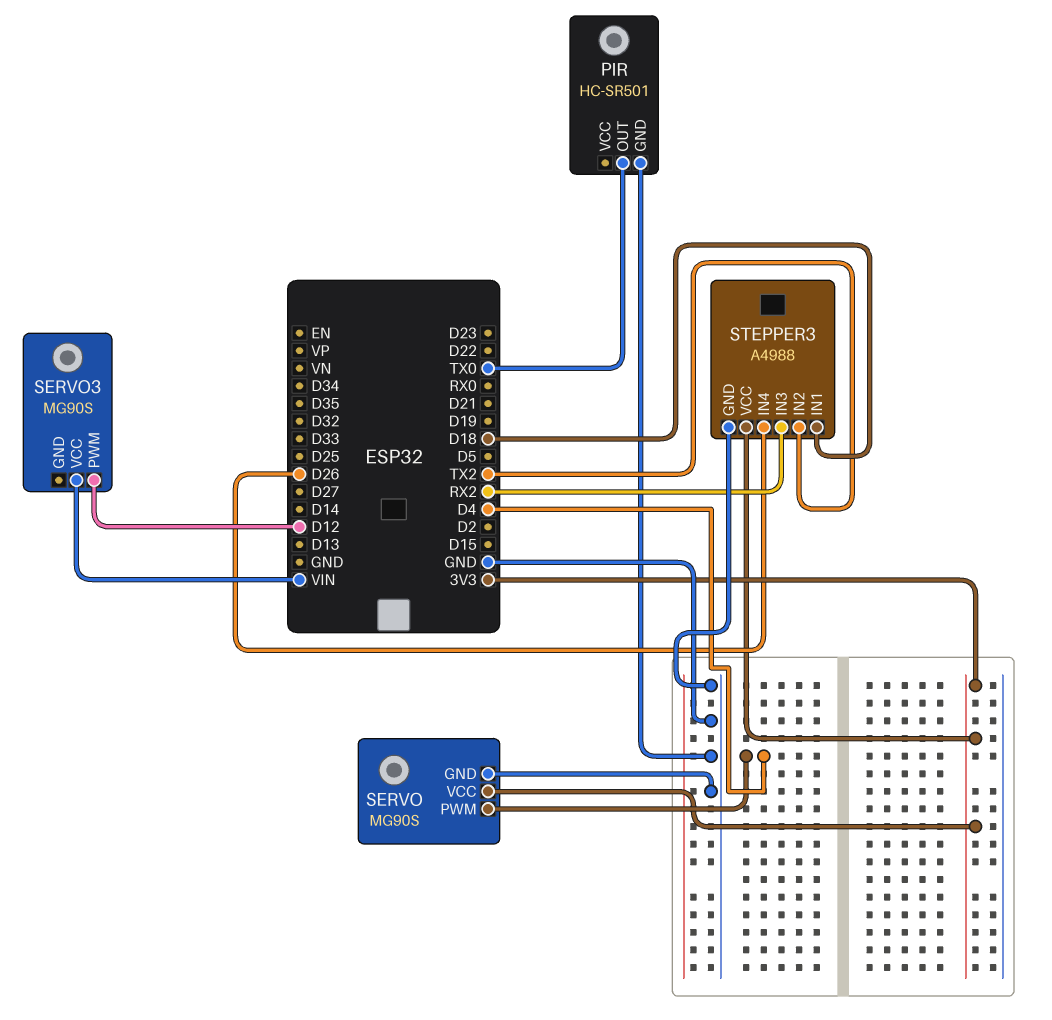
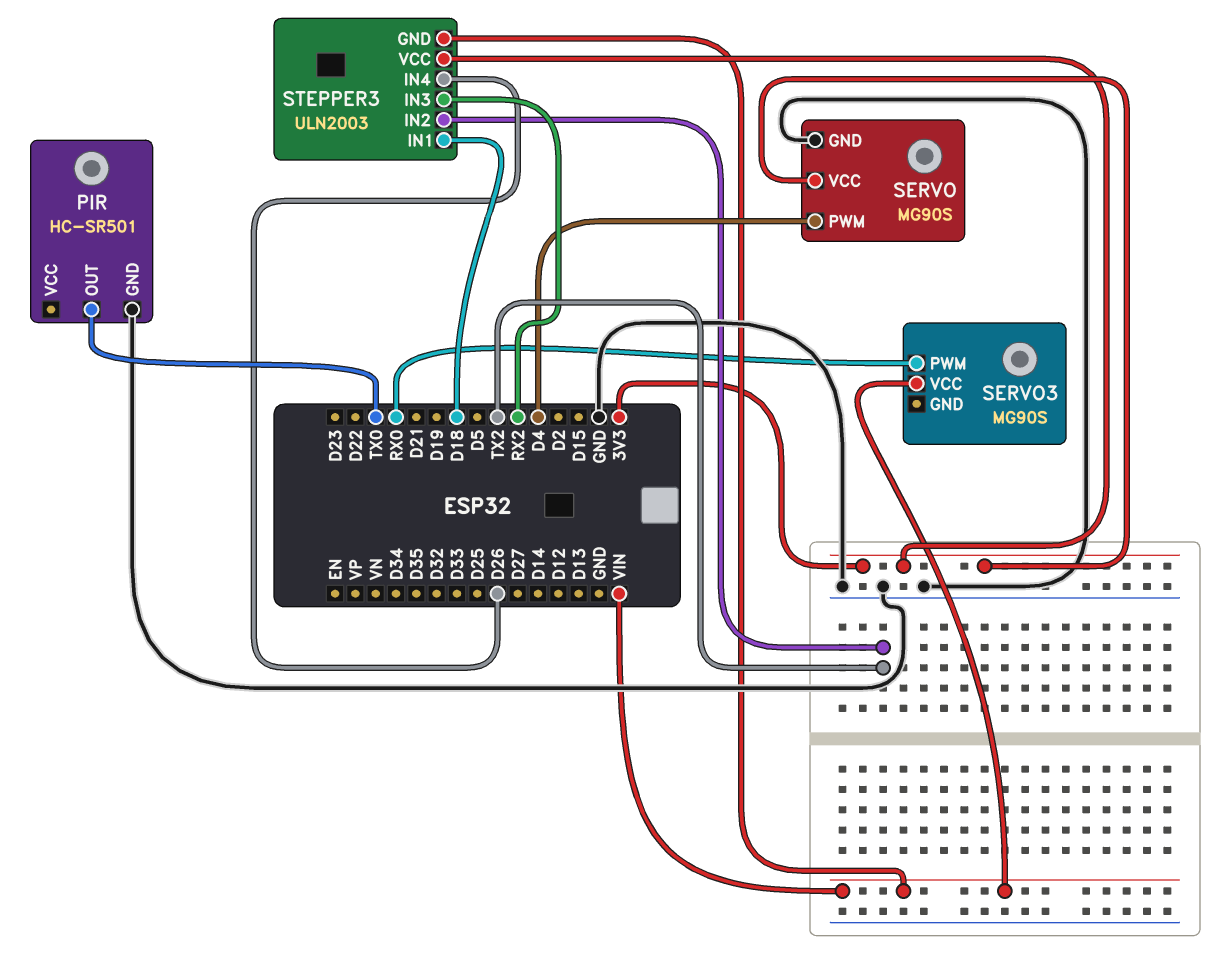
SERVO3 pin PWM: D12 -> RX0
STEPPER3: A4988 -> ULN2003
STEPPER3 pin GND: GND -> VIN

